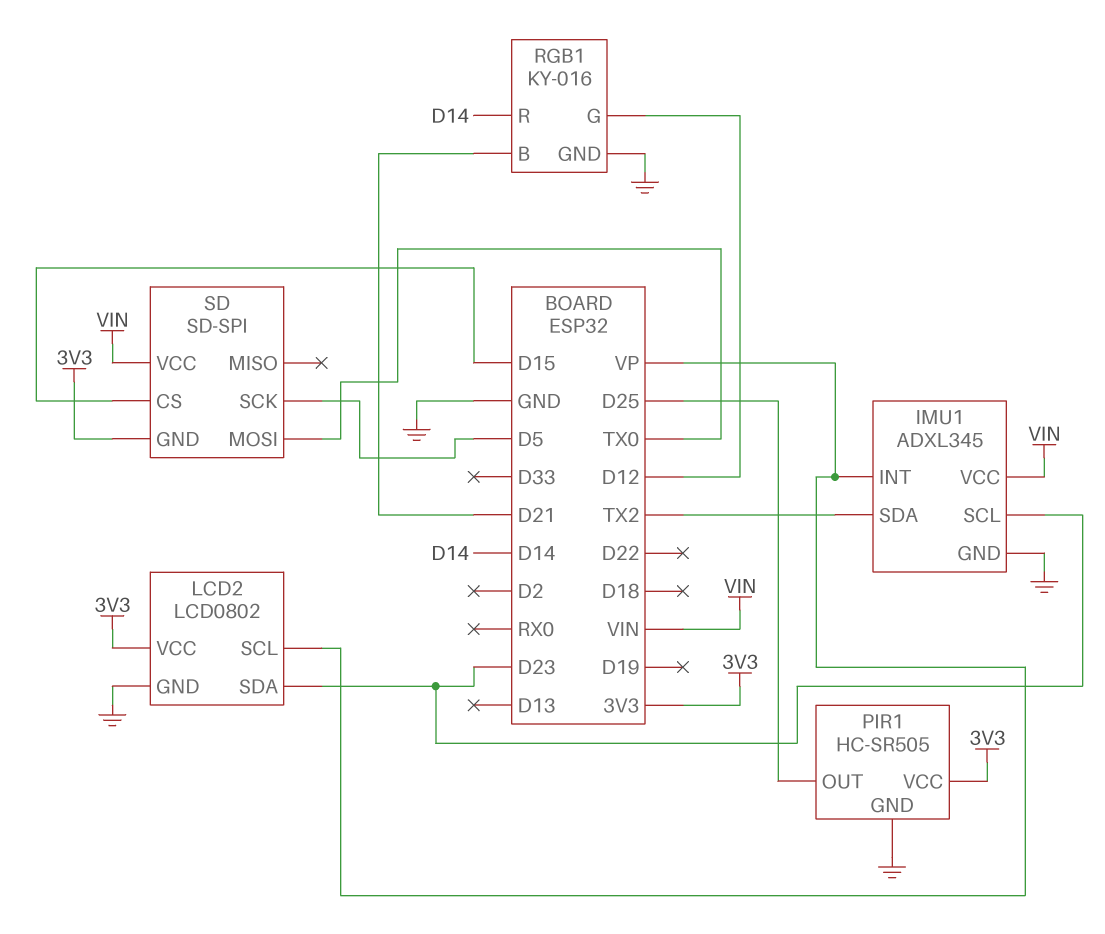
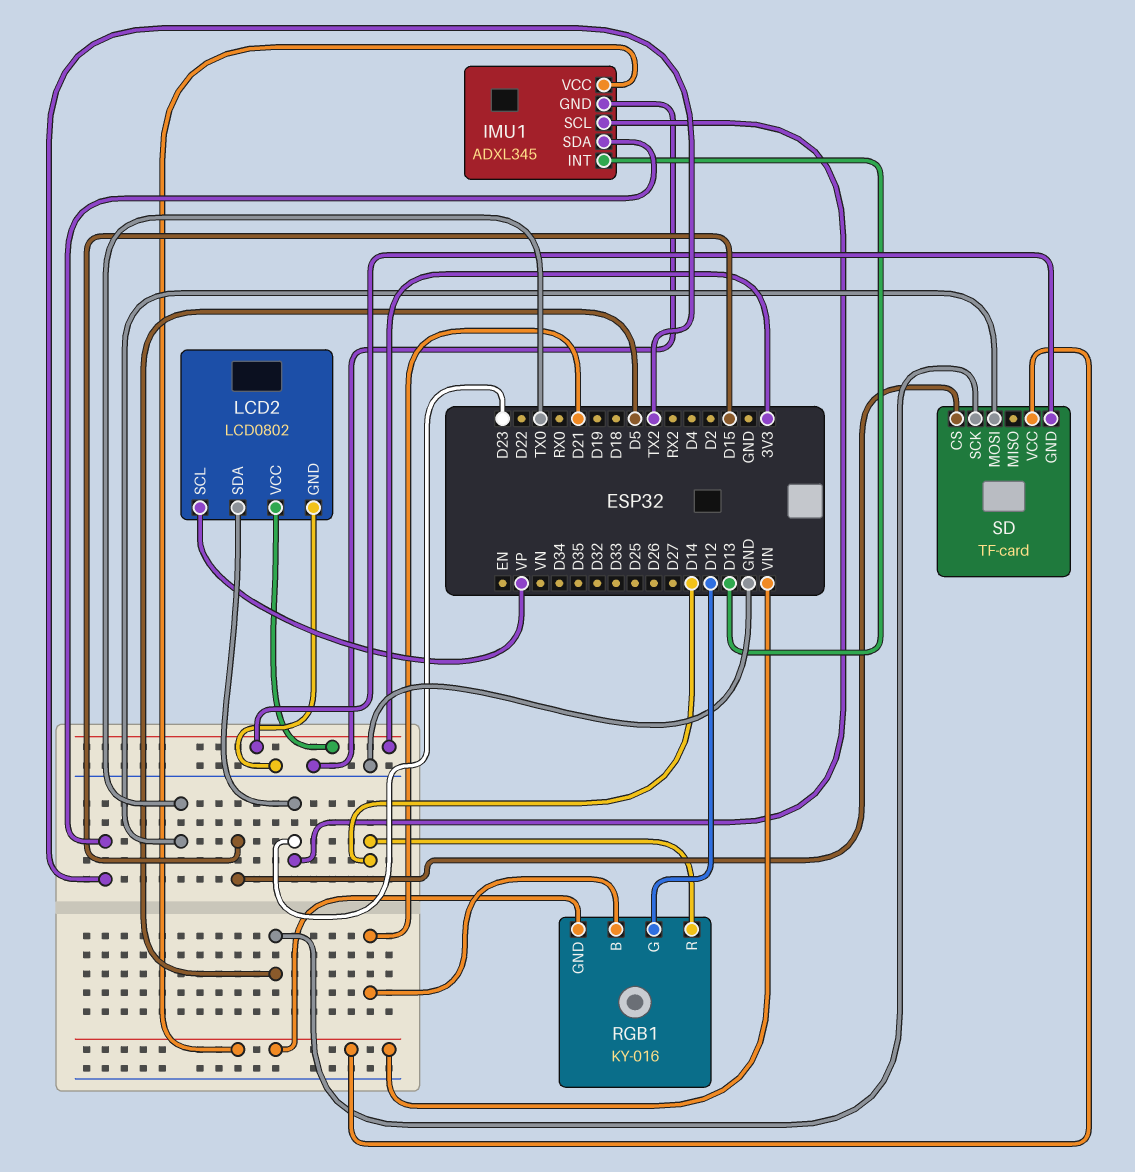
IMU1 pin INT: VP -> D13
PIR1: HC-SR505 -> none
PIR1 pin GND: GND -> none
PIR1 pin OUT: D25 -> none
PIR1 pin VCC: 3V3 -> none
RGB1 pin GND: GND -> VIN
SD: SD-SPI -> TF-card

